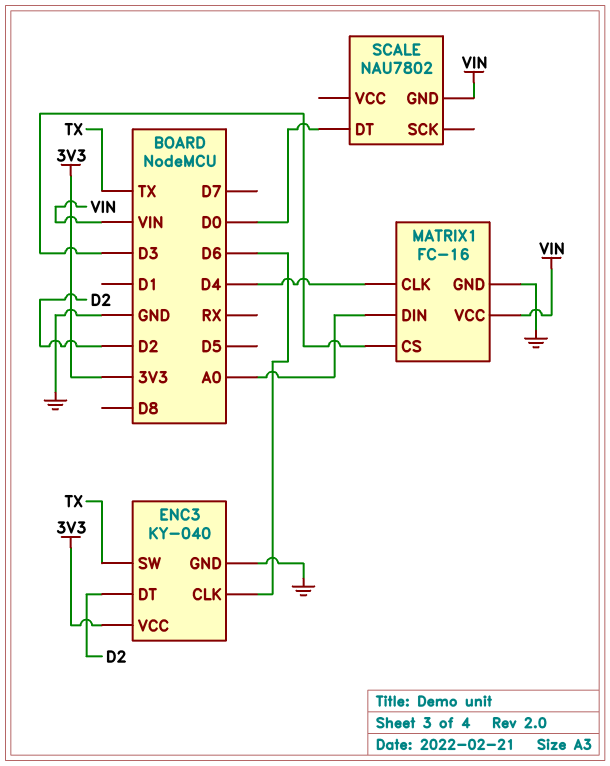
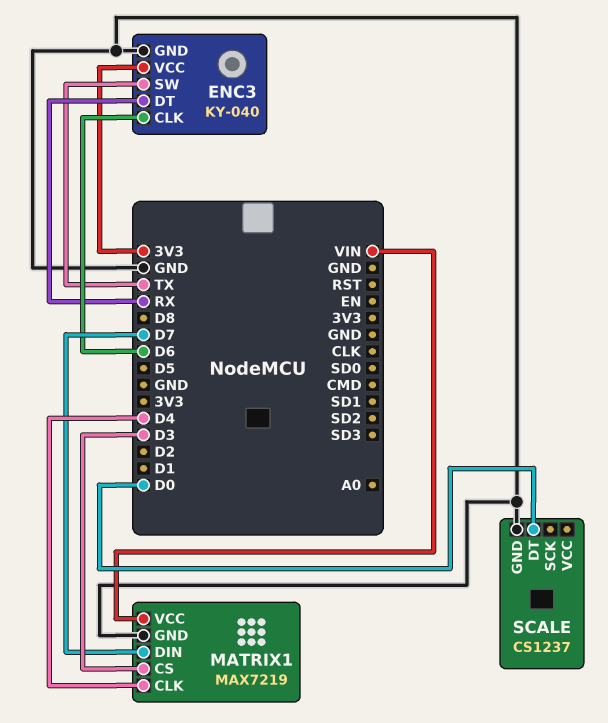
ENC3 pin DT: D2 -> RX
MATRIX1: FC-16 -> MAX7219
MATRIX1 pin DIN: A0 -> D7
SCALE: NAU7802 -> CS1237
SCALE pin GND: VIN -> GND

